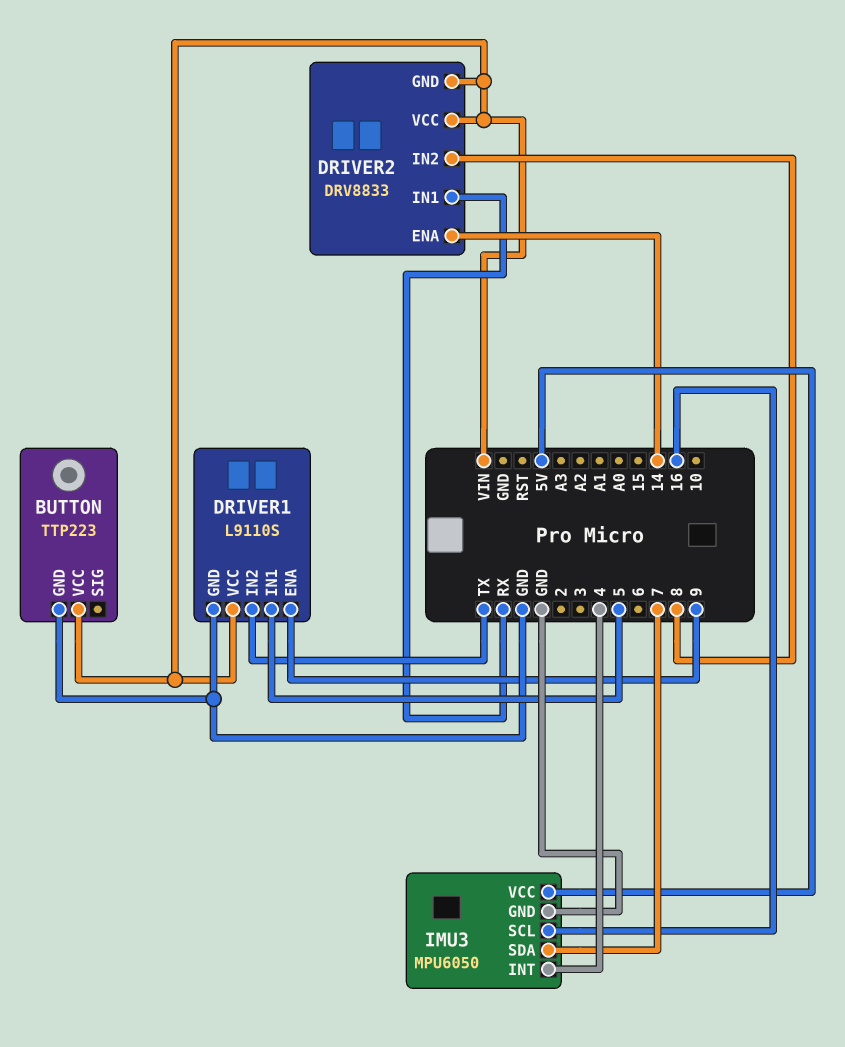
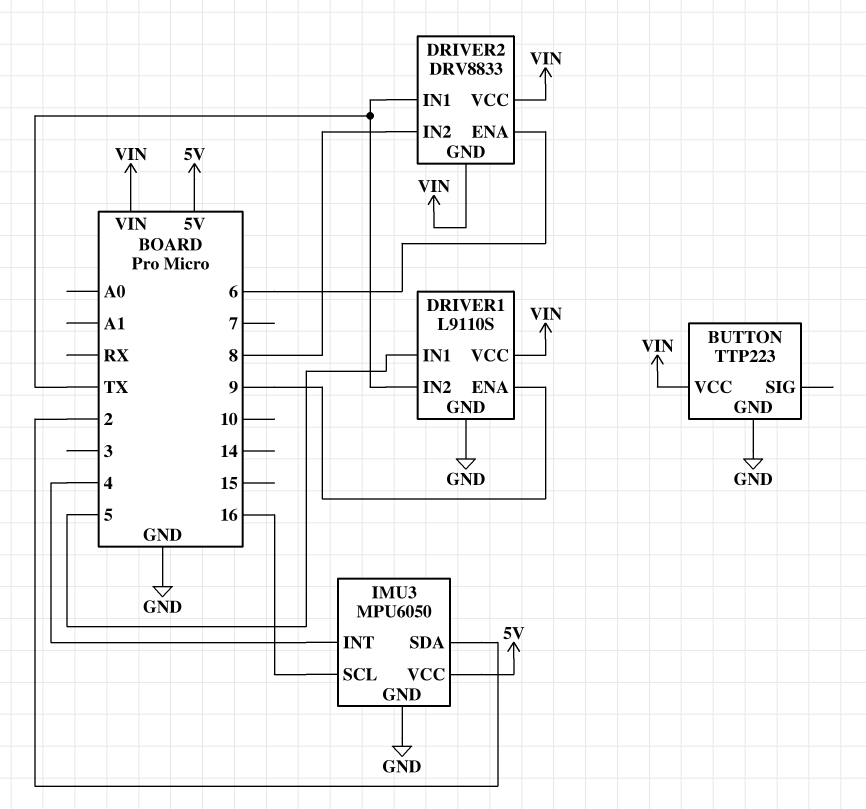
DRIVER2 pin ENA: 14 -> 6
DRIVER2 pin IN1: RX -> TX
IMU3 pin SDA: 7 -> 2

